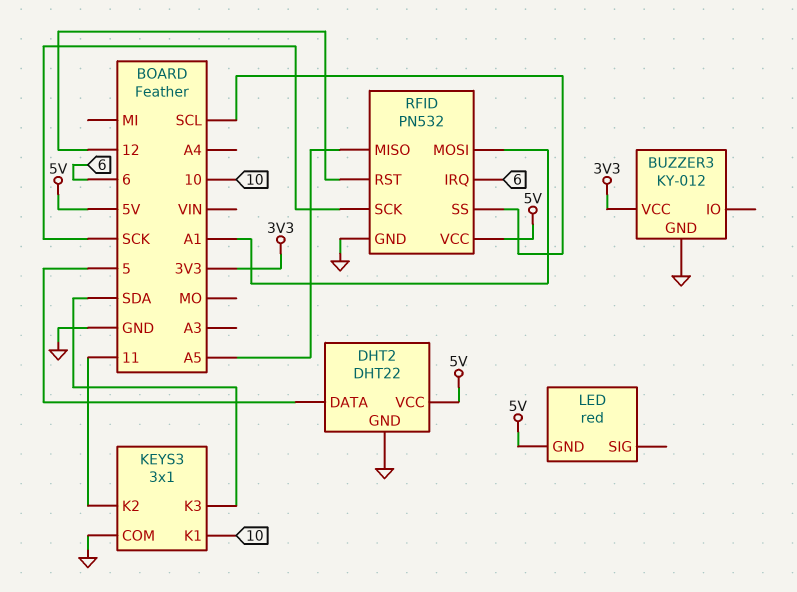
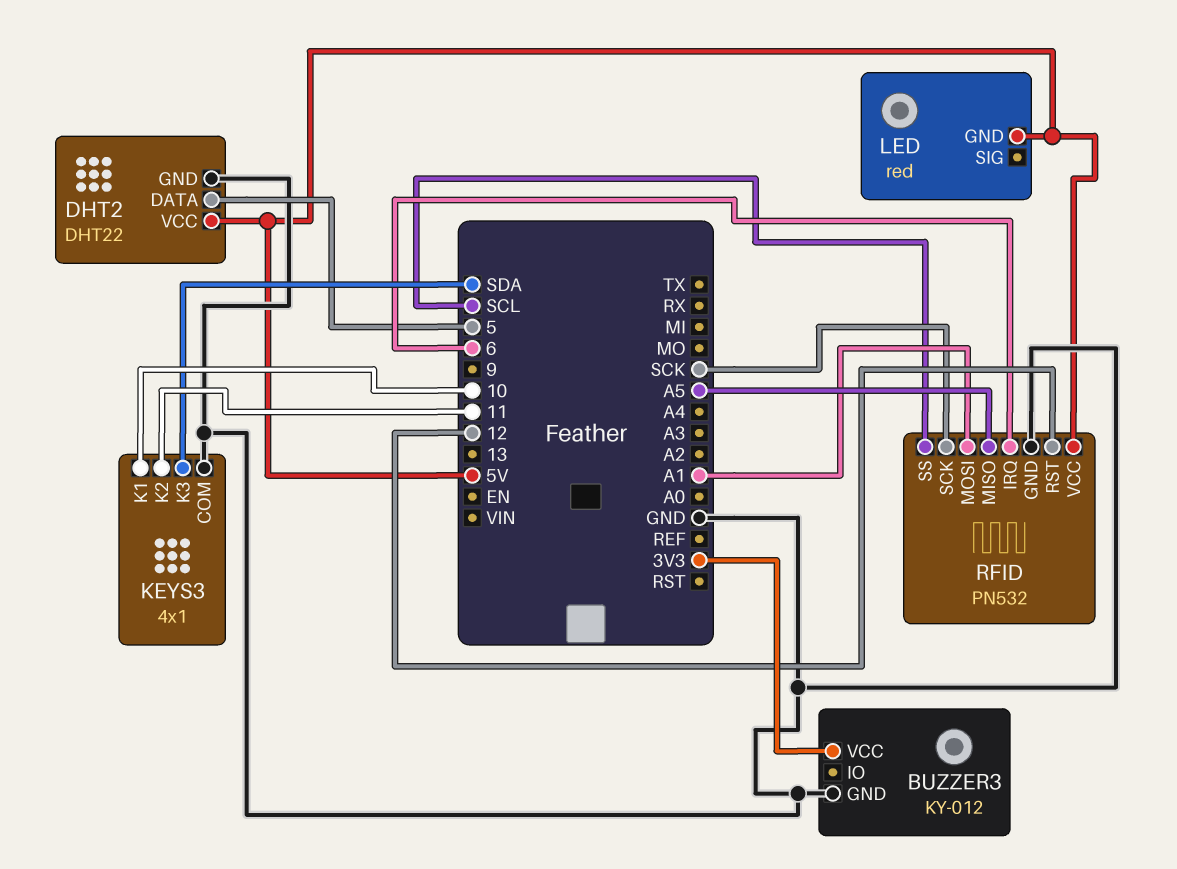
KEYS3: 3x1 -> 4x1

